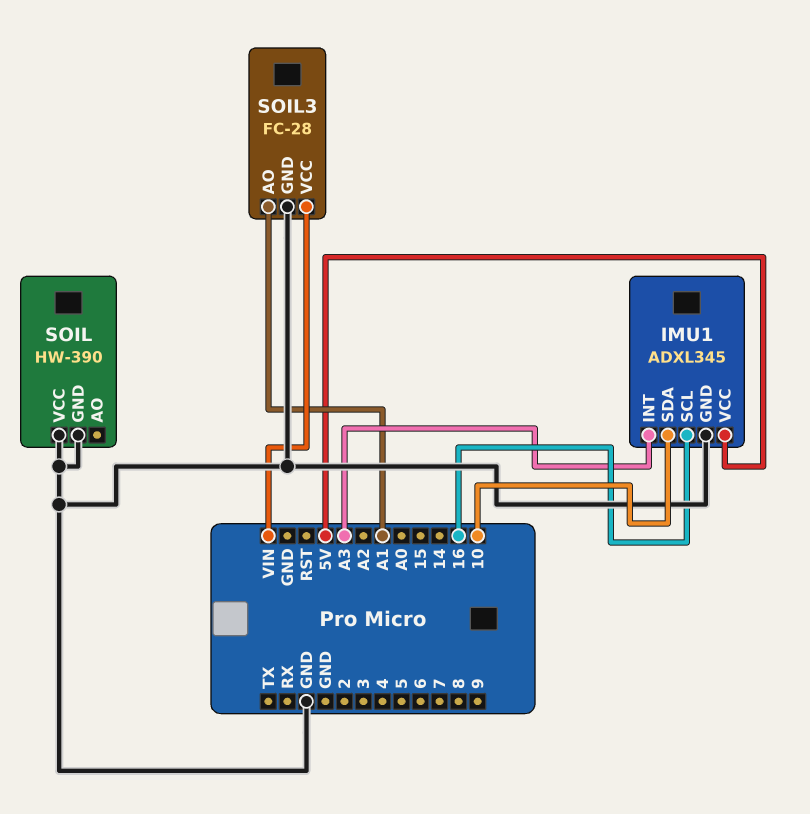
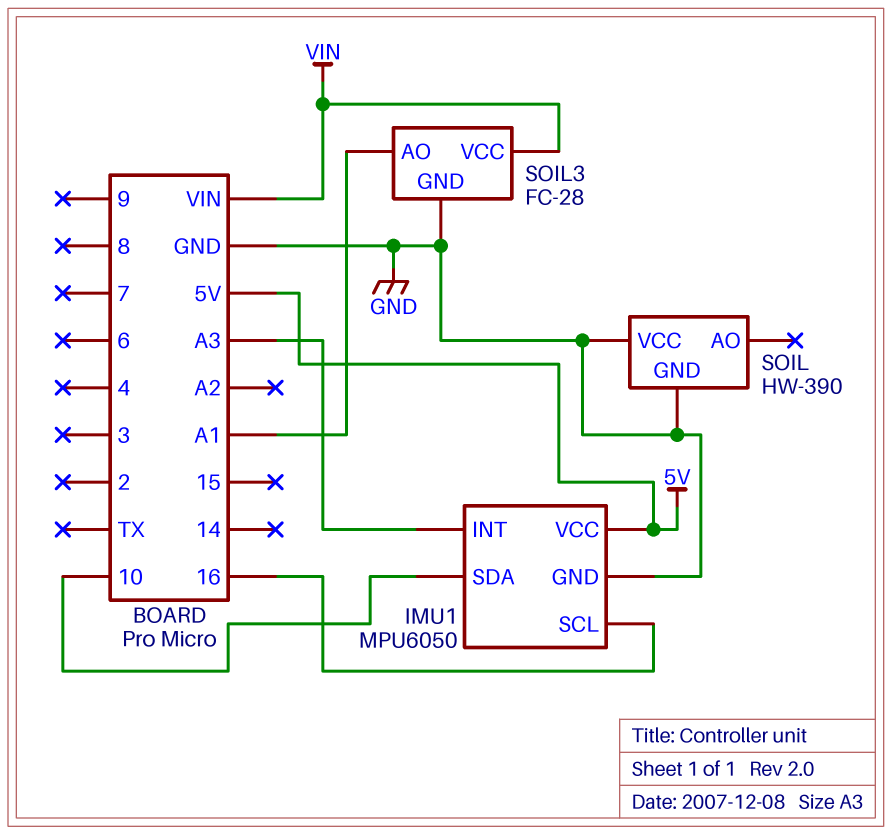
IMU1: ADXL345 -> MPU6050

